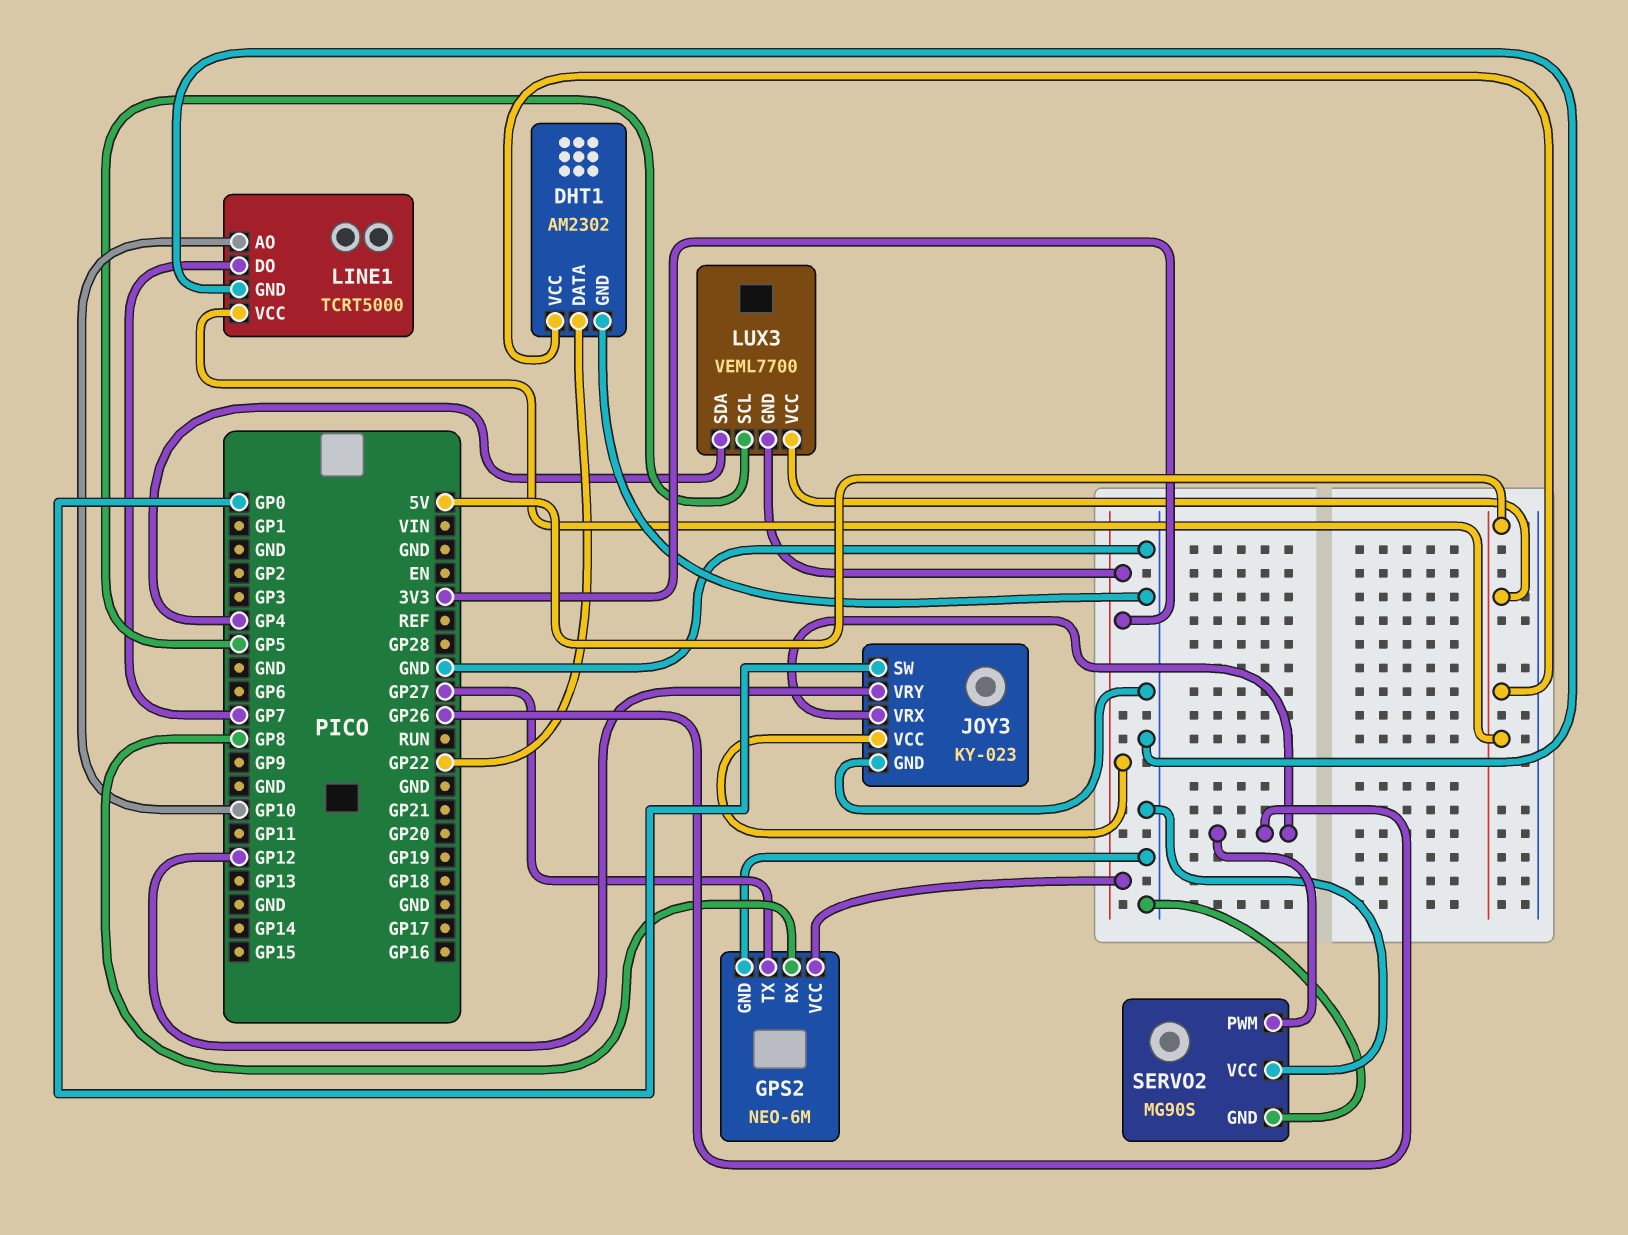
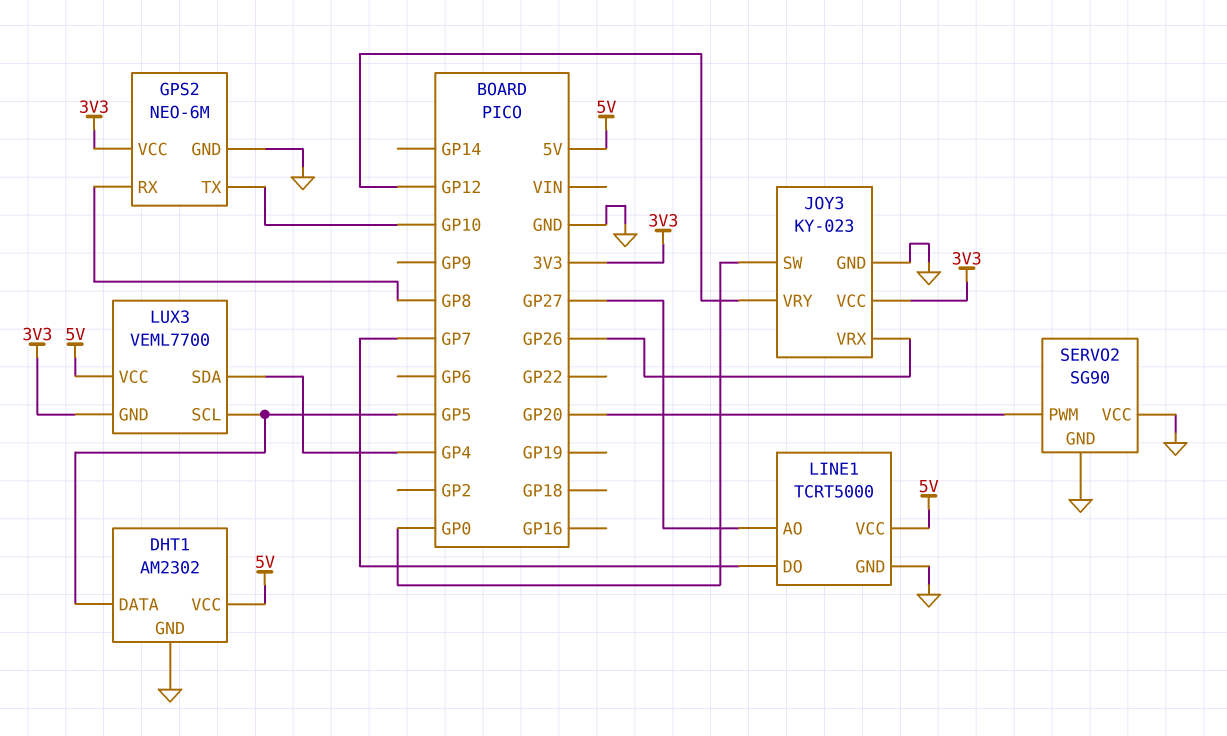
DHT1 pin DATA: GP22 -> GP5
GPS2 pin TX: GP27 -> GP10
LINE1 pin AO: GP10 -> GP27
SERVO2: MG90S -> SG90
SERVO2 pin PWM: GP26 -> GP20

